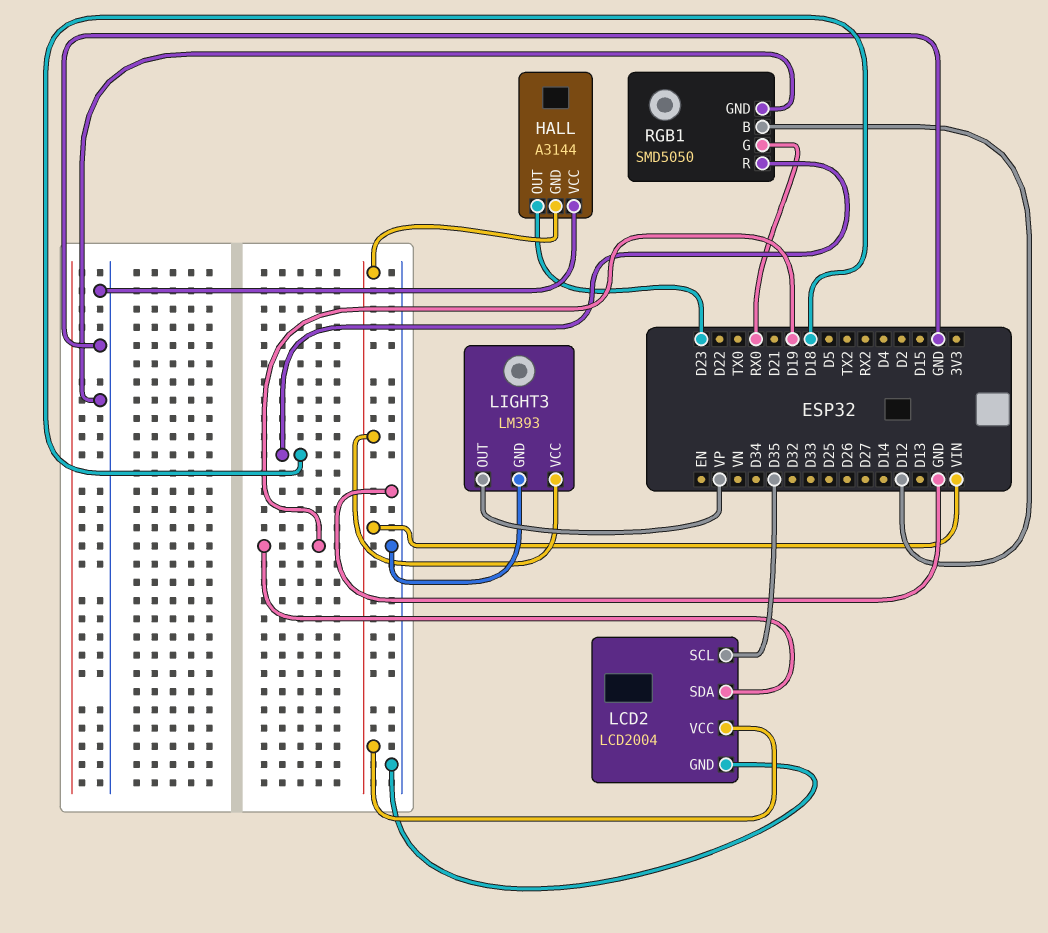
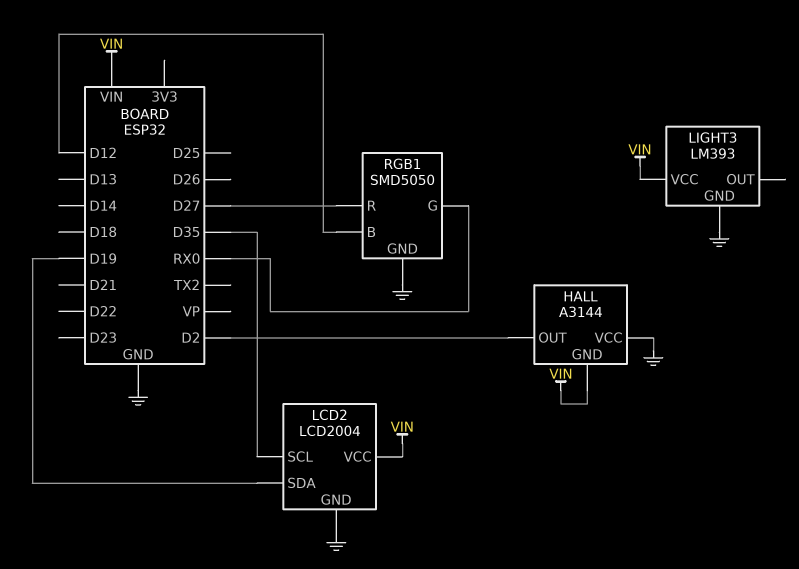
HALL pin OUT: D23 -> D2
LIGHT3 pin OUT: VP -> none
RGB1 pin R: D18 -> D27

